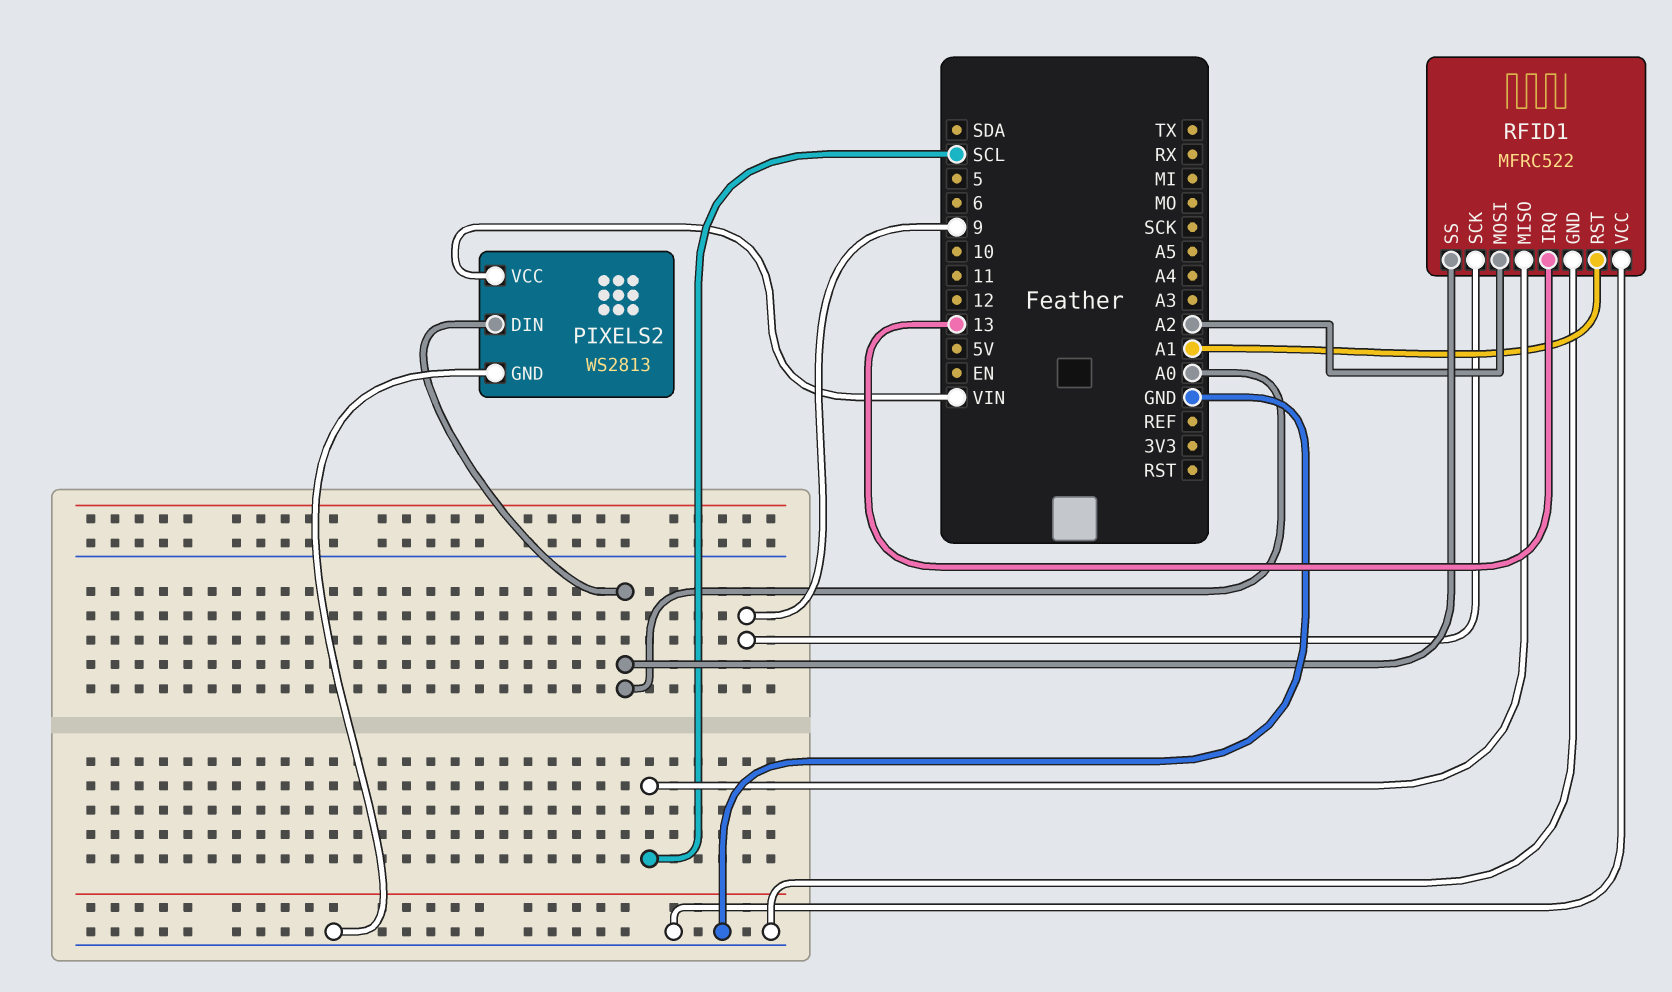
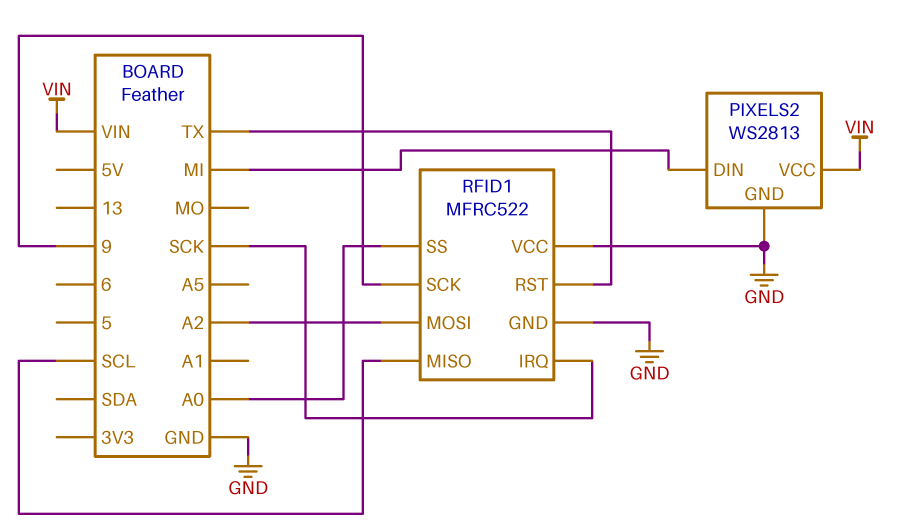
PIXELS2 pin DIN: A0 -> MI
RFID1 pin IRQ: 13 -> SCK
RFID1 pin RST: A1 -> TX

